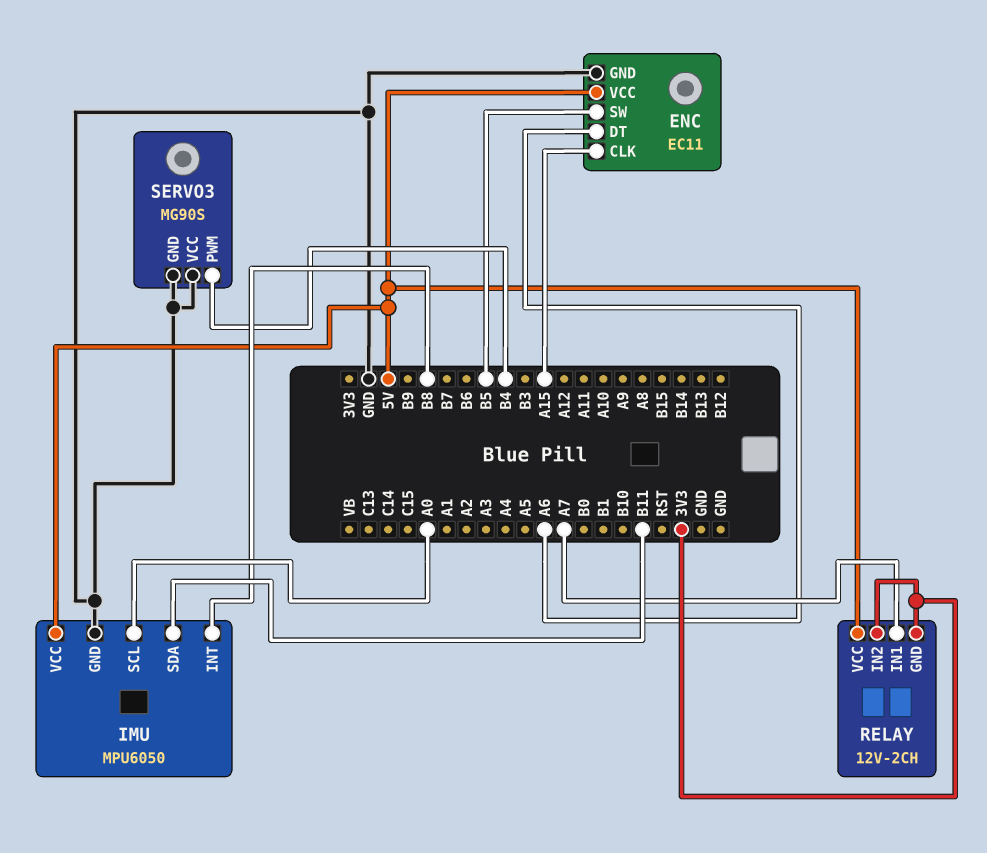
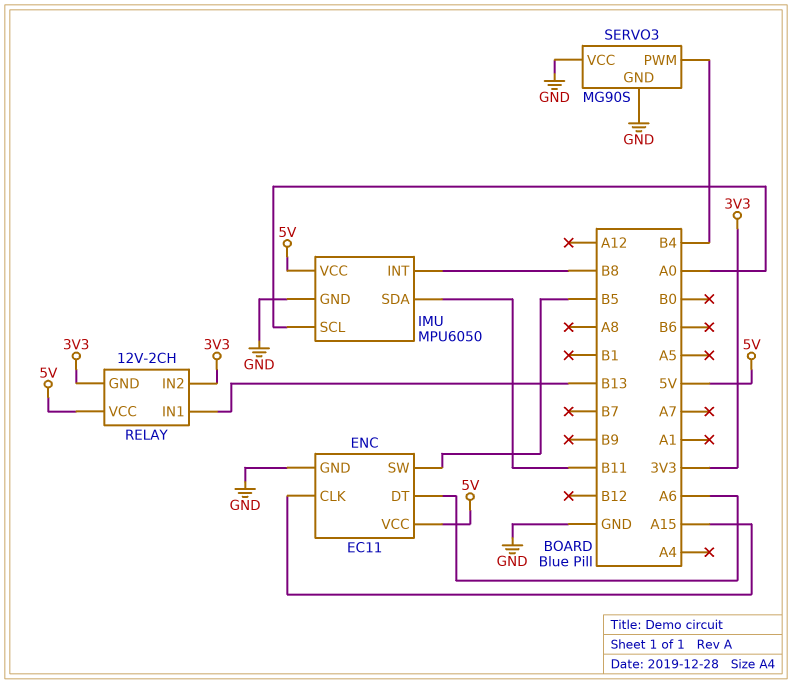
RELAY pin IN1: A7 -> B13

